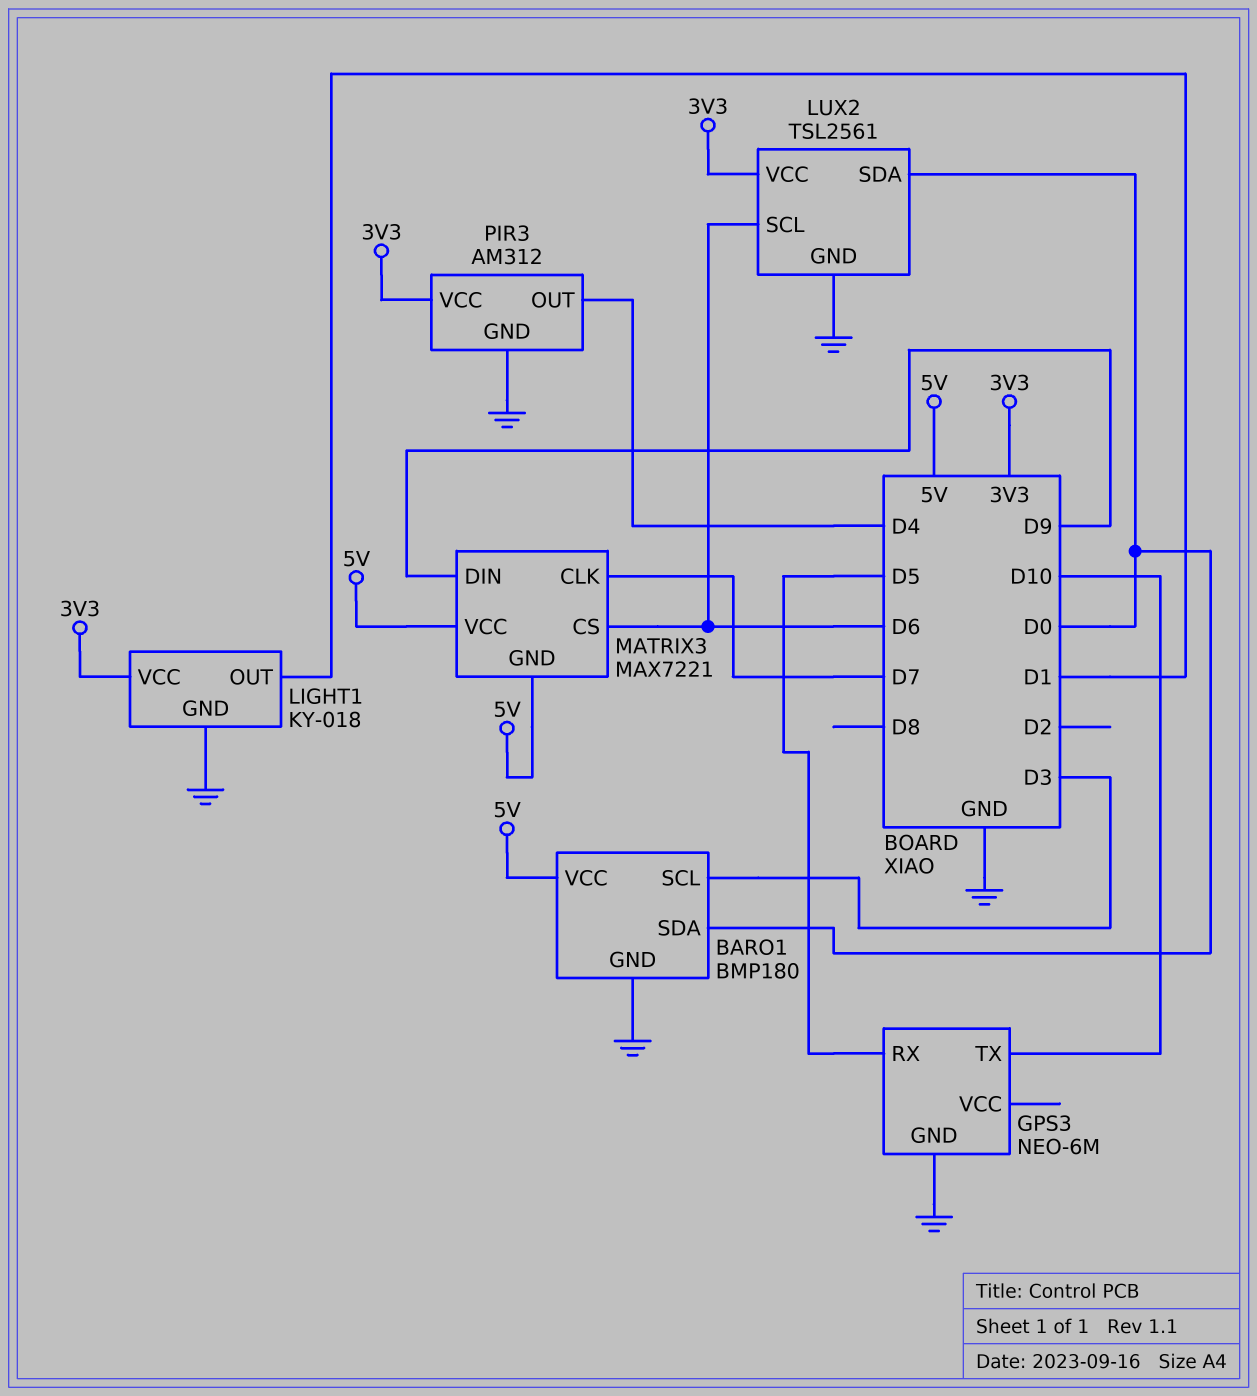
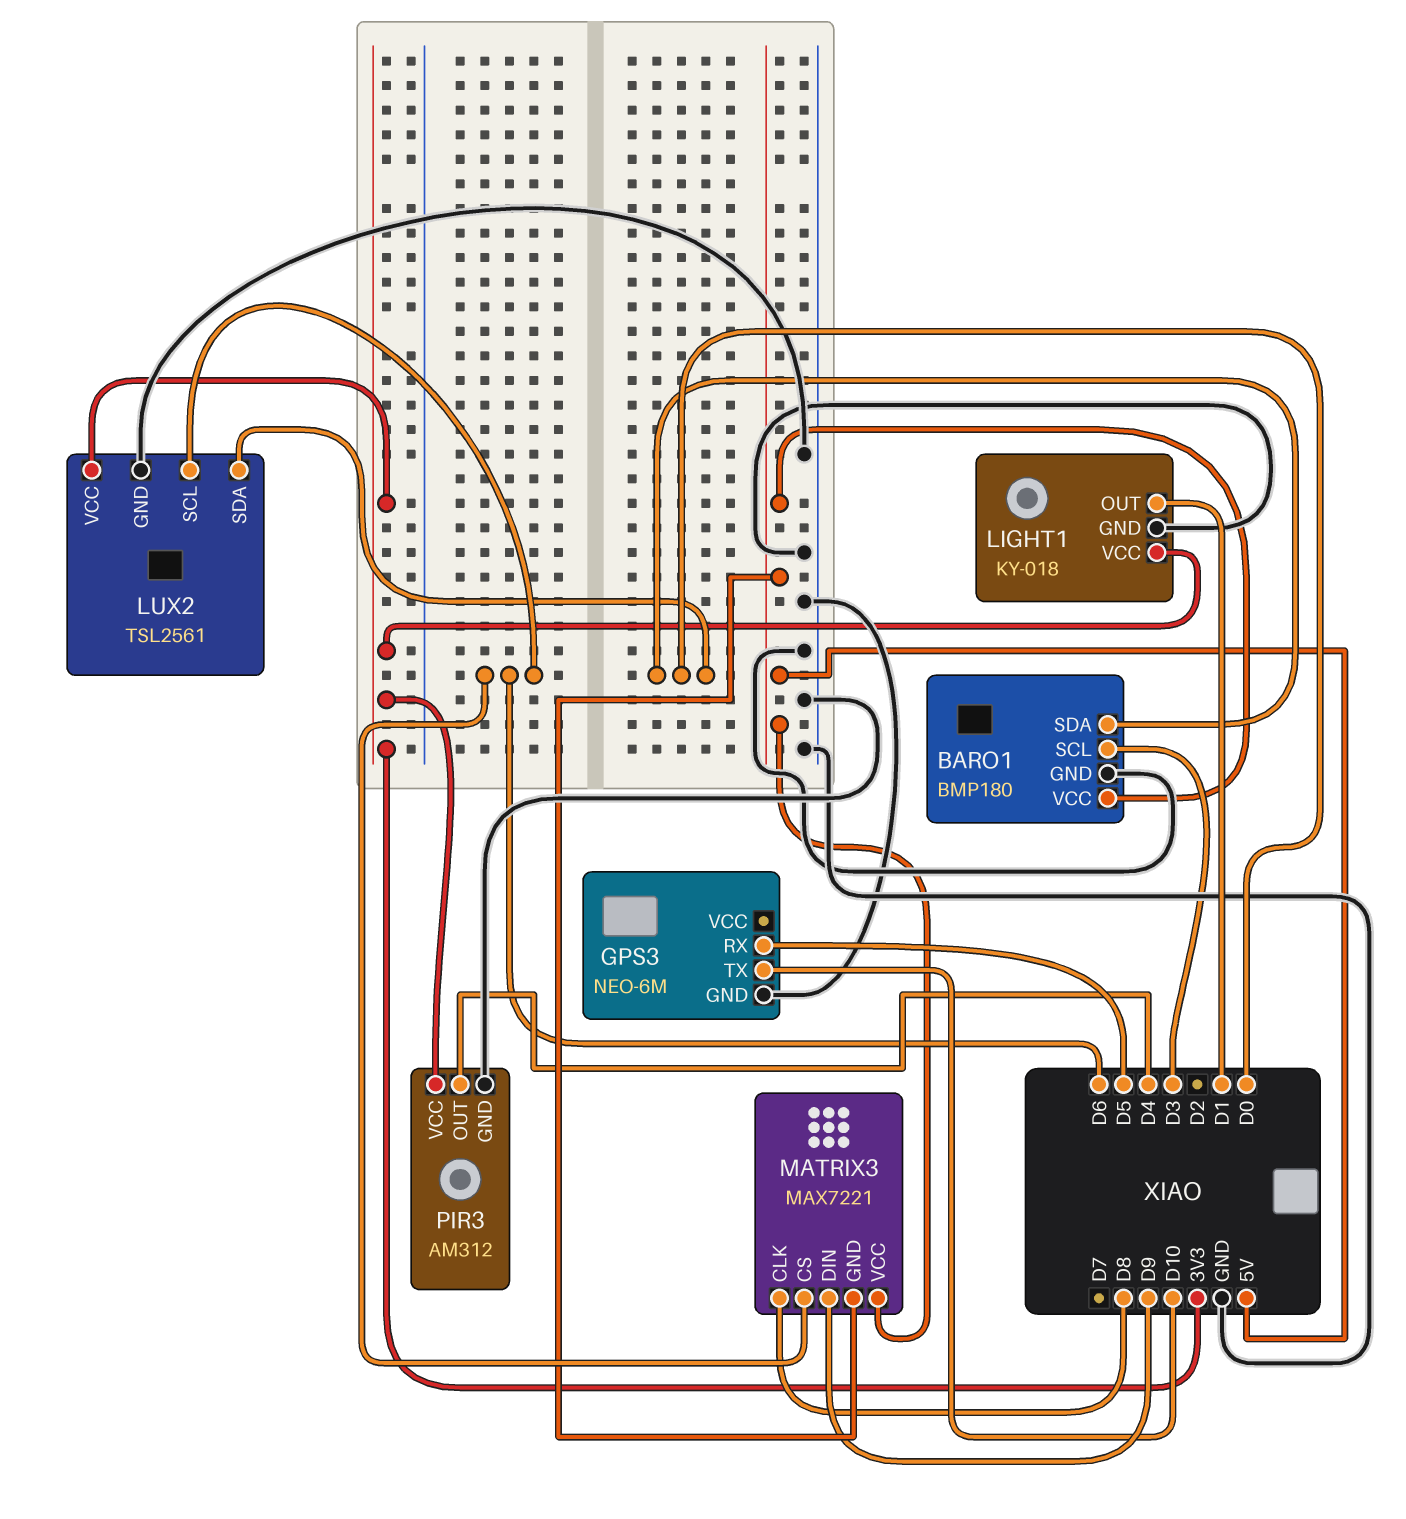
MATRIX3 pin CLK: D7 -> D8

